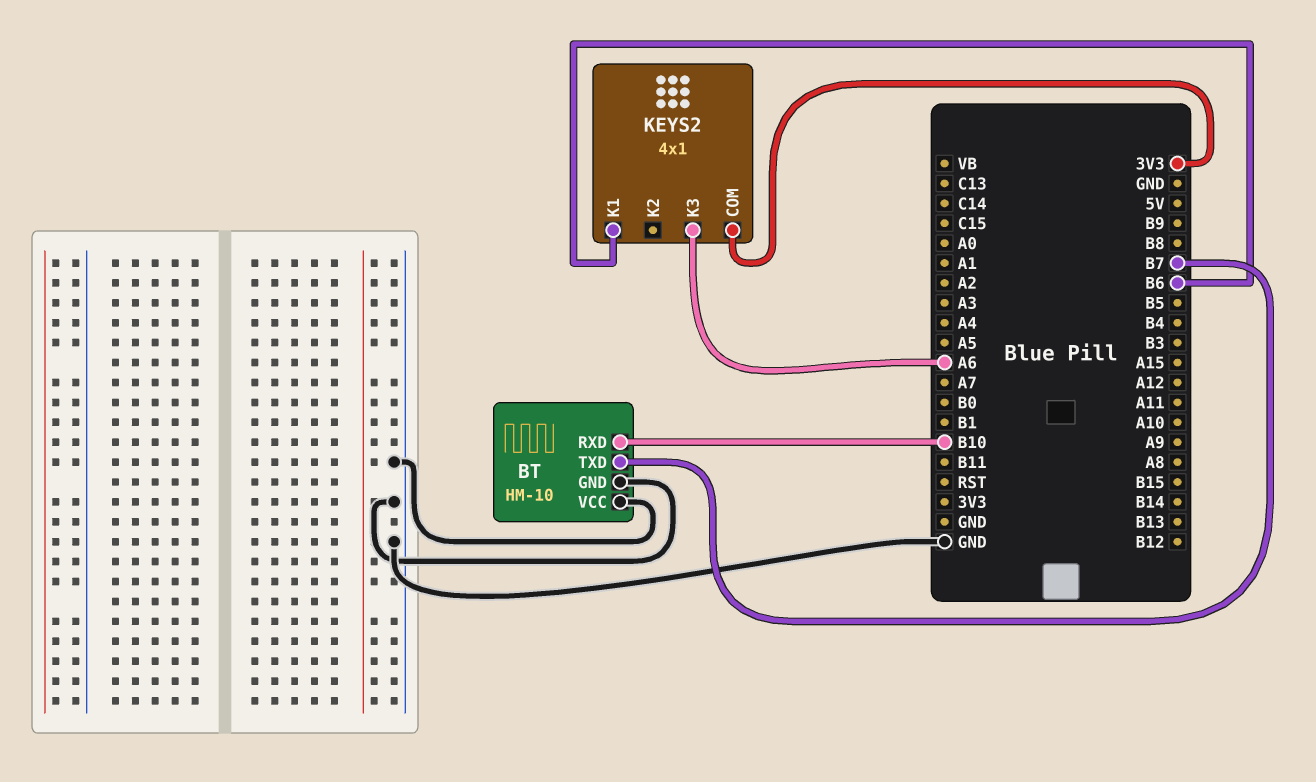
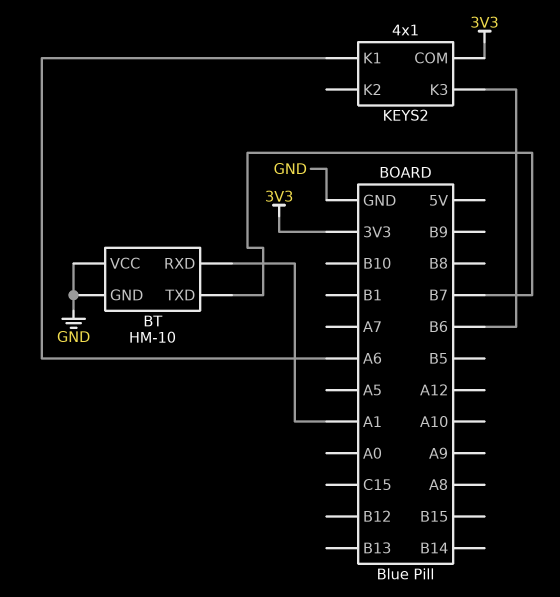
BT pin RXD: B10 -> A1
KEYS2 pin K1: B6 -> A6
KEYS2 pin K3: A6 -> B6

